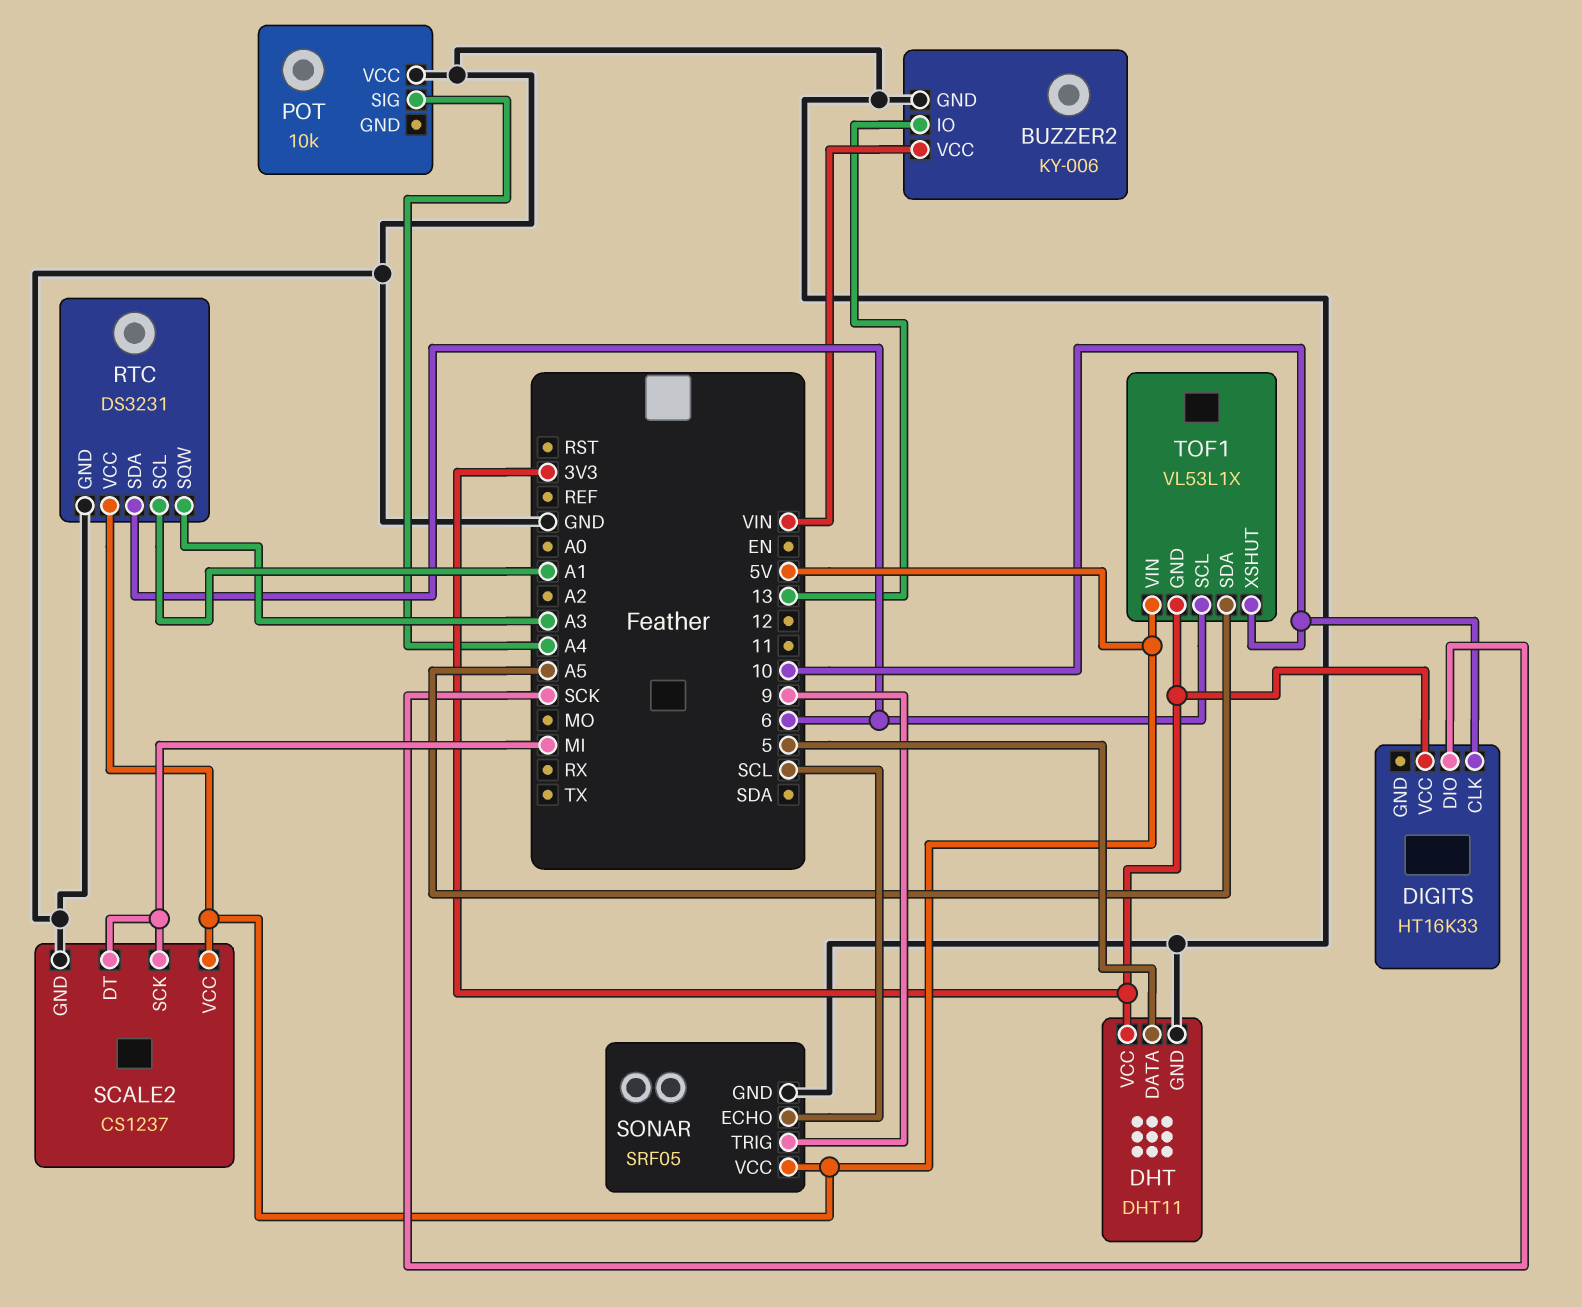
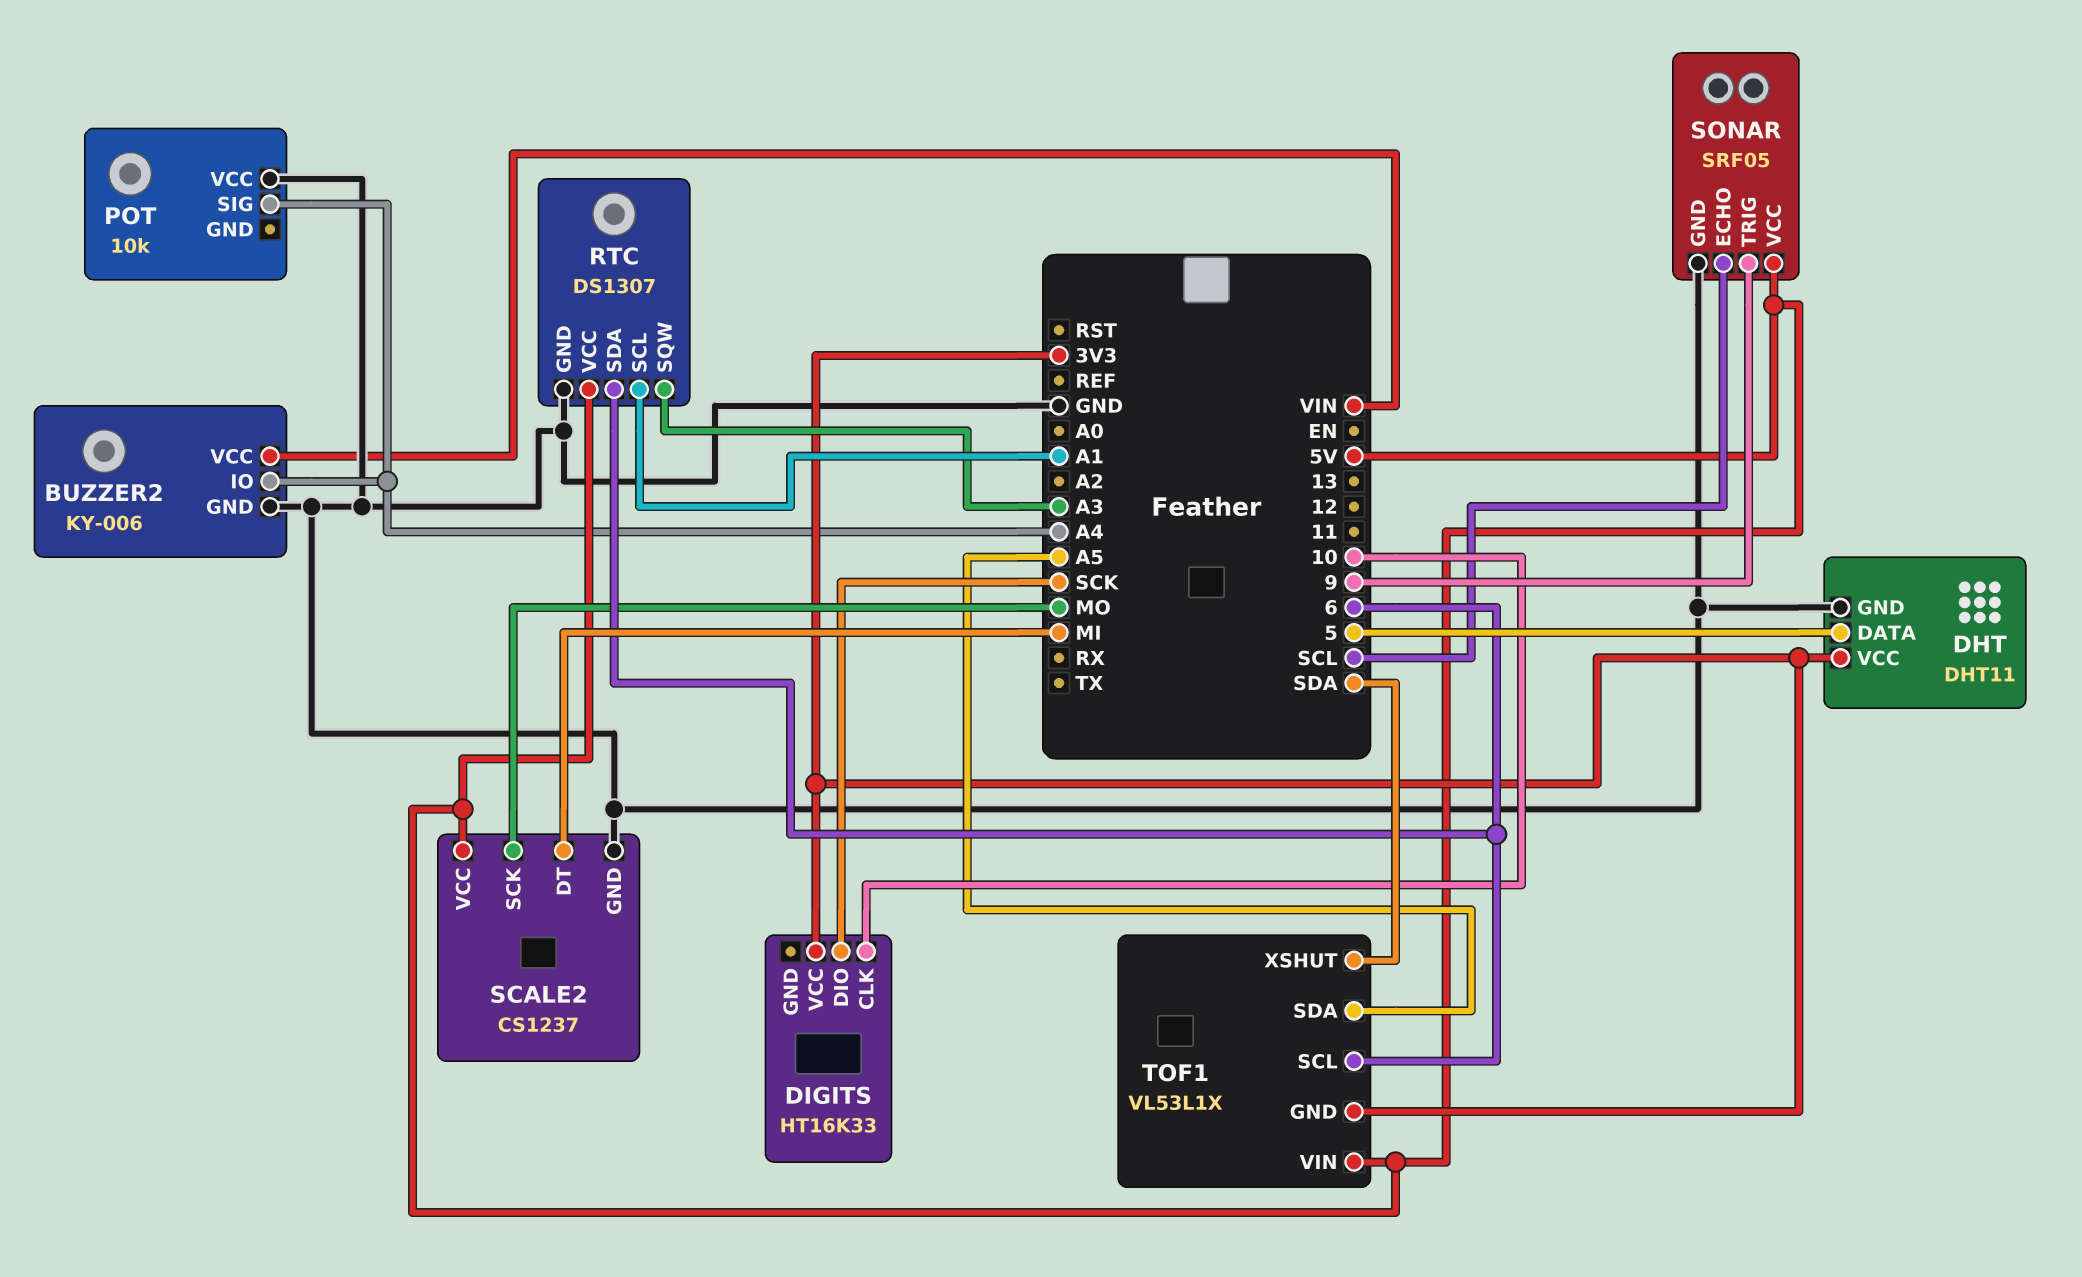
BUZZER2 pin IO: 13 -> A4
RTC: DS3231 -> DS1307
SCALE2 pin SCK: MI -> MO
TOF1 pin XSHUT: 10 -> SDA

